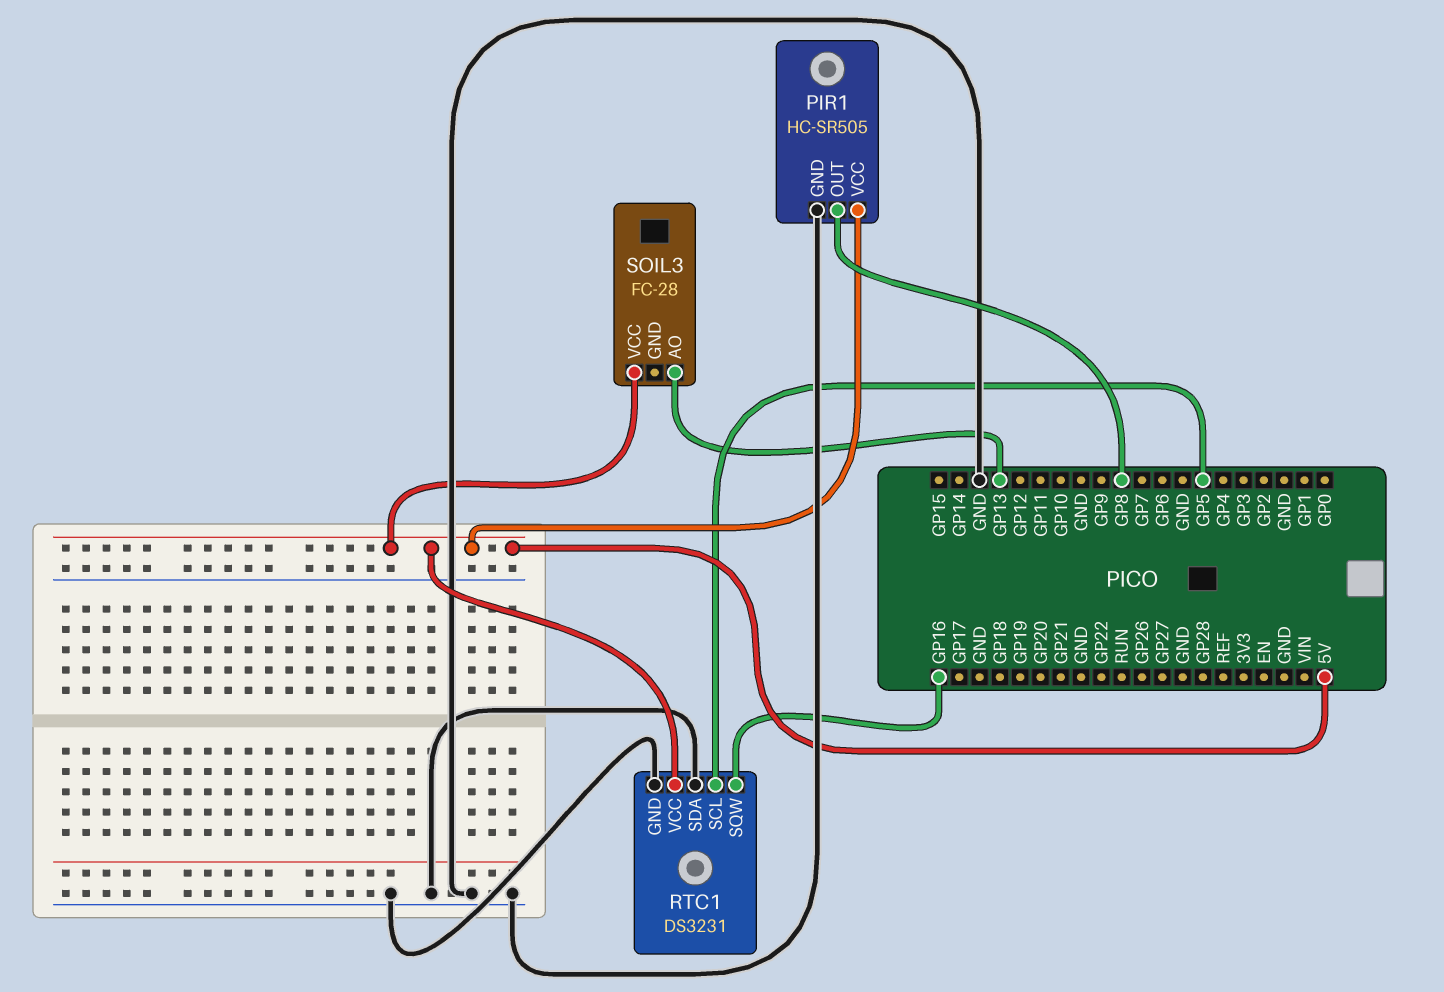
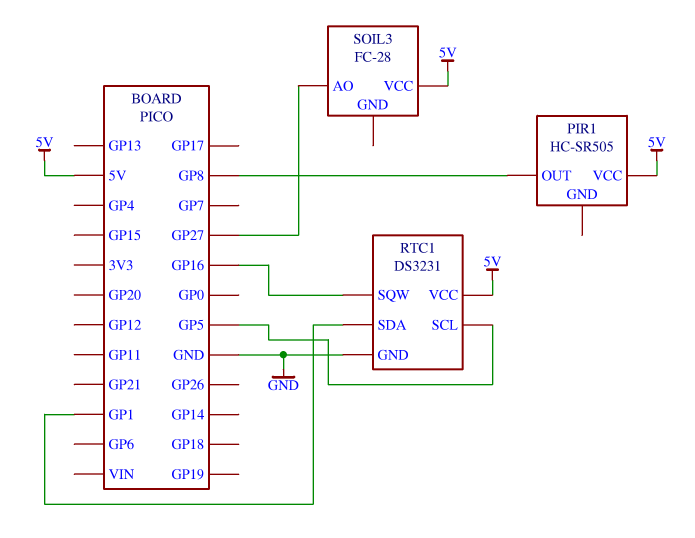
PIR1 pin GND: GND -> none
RTC1 pin SDA: GND -> GP1
SOIL3 pin AO: GP13 -> GP27

